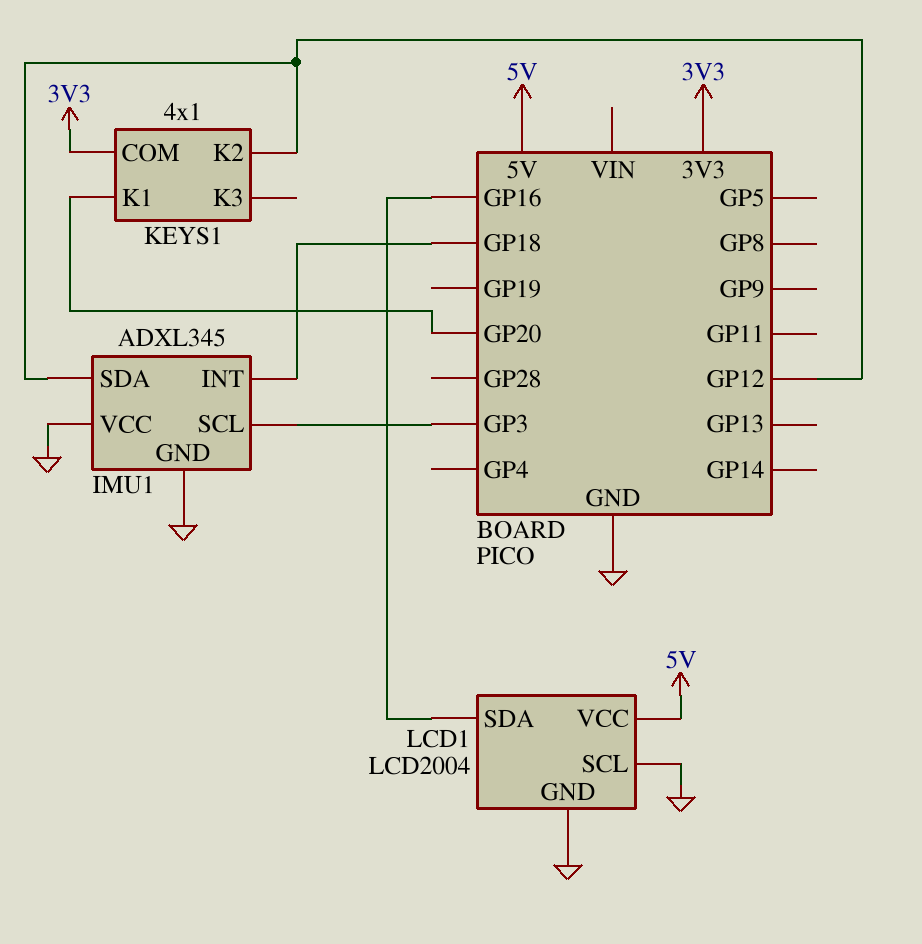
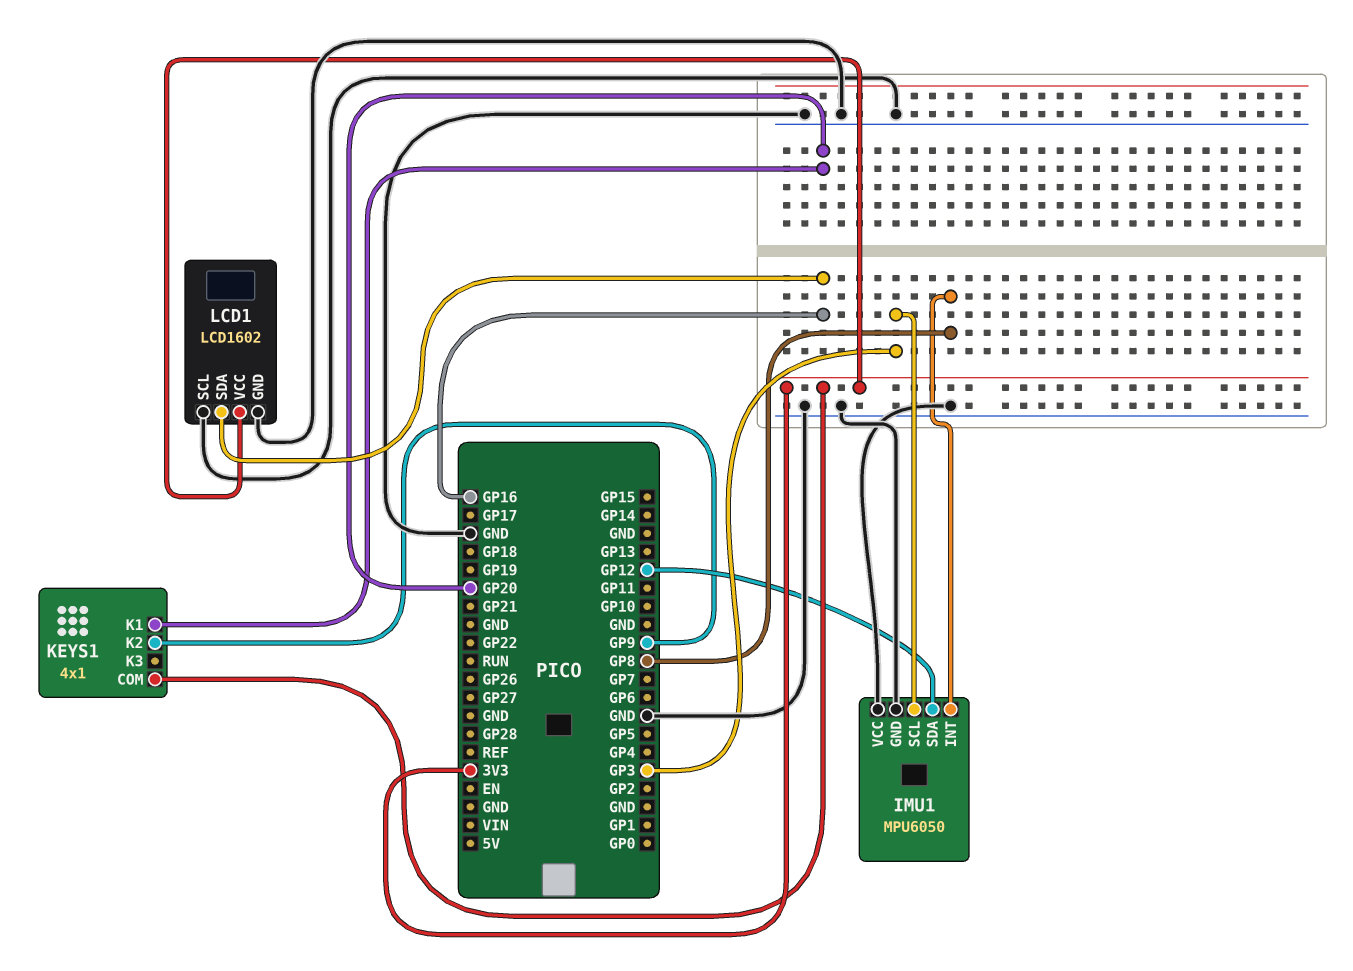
IMU1: ADXL345 -> MPU6050
IMU1 pin INT: GP18 -> GP8
KEYS1 pin K2: GP12 -> GP9
LCD1: LCD2004 -> LCD1602
LCD1 pin VCC: 5V -> 3V3

